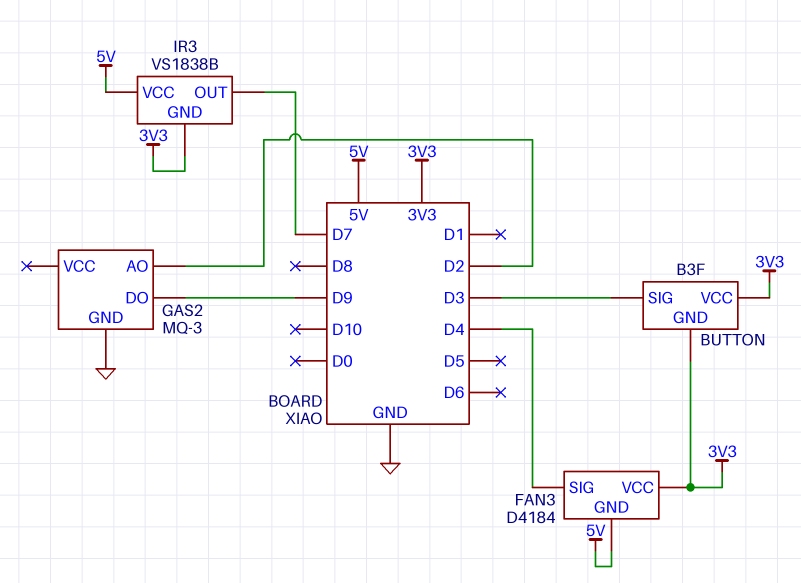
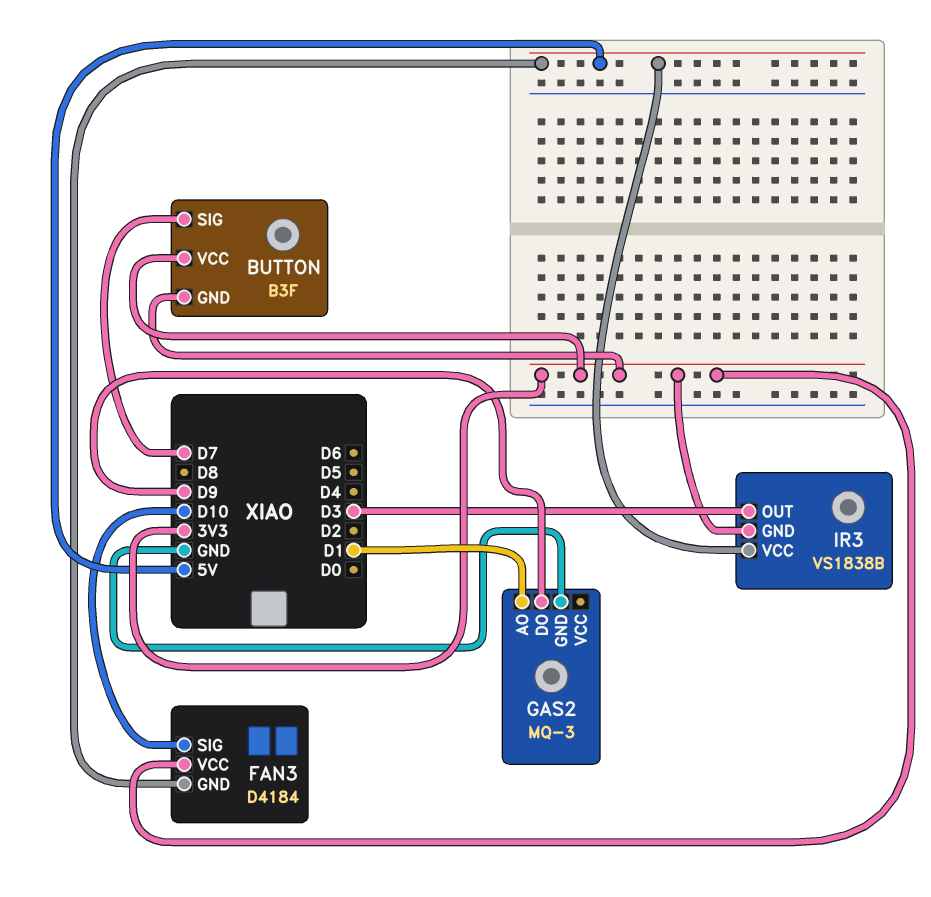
BUTTON pin SIG: D3 -> D7
FAN3 pin SIG: D4 -> D10
GAS2 pin AO: D2 -> D1
IR3 pin OUT: D7 -> D3

